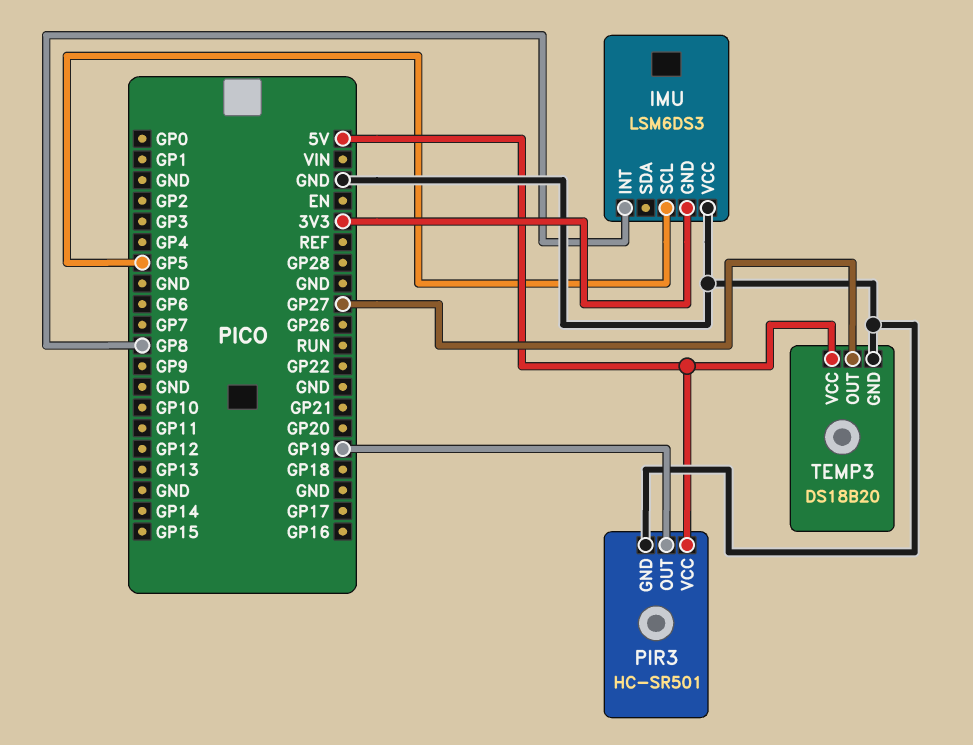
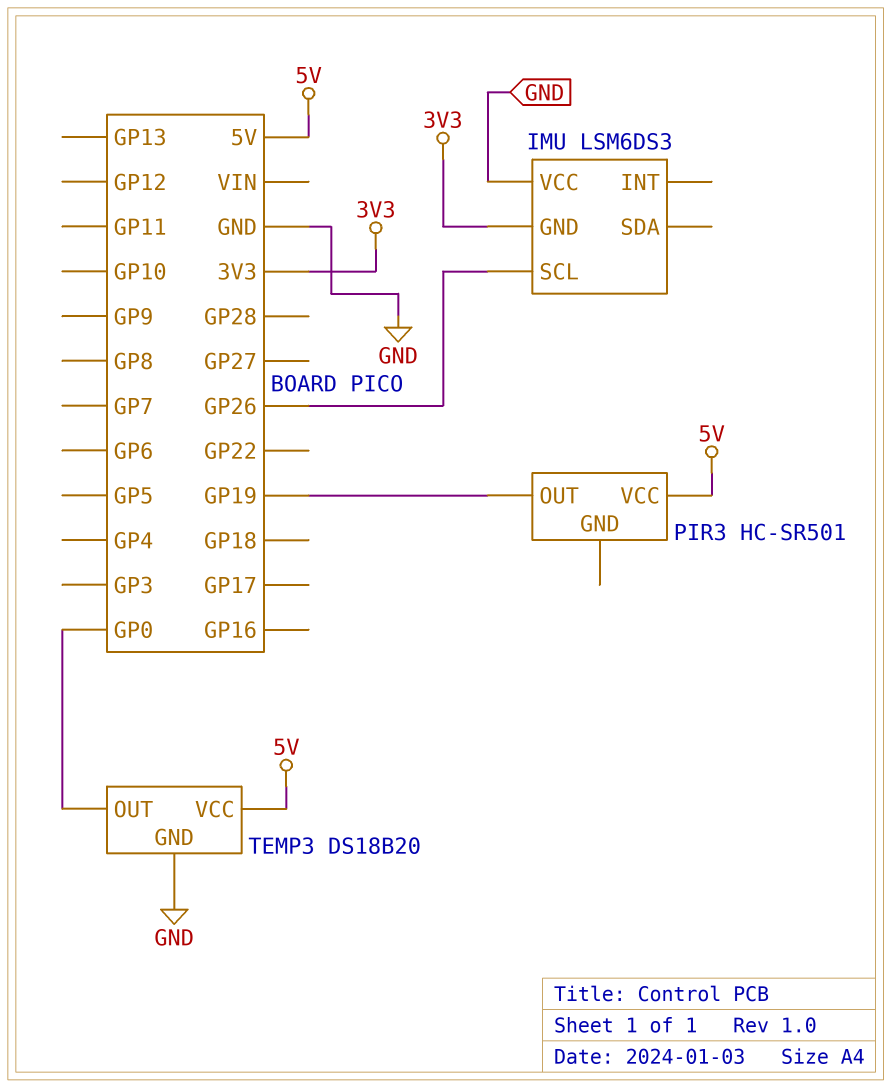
IMU pin INT: GP8 -> none
IMU pin SCL: GP5 -> GP26
PIR3 pin GND: GND -> none
TEMP3 pin OUT: GP27 -> GP0

